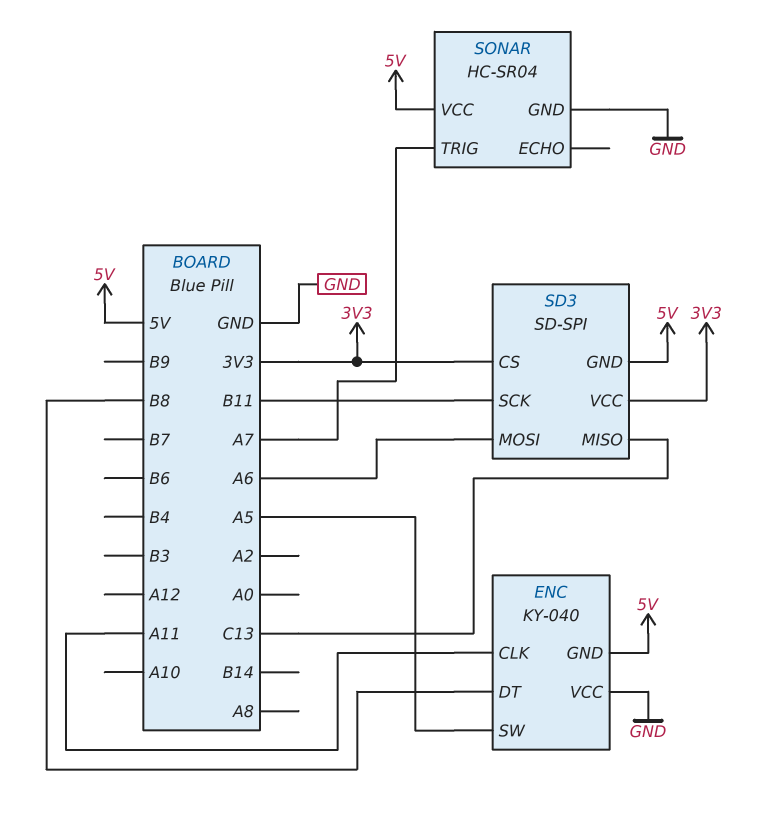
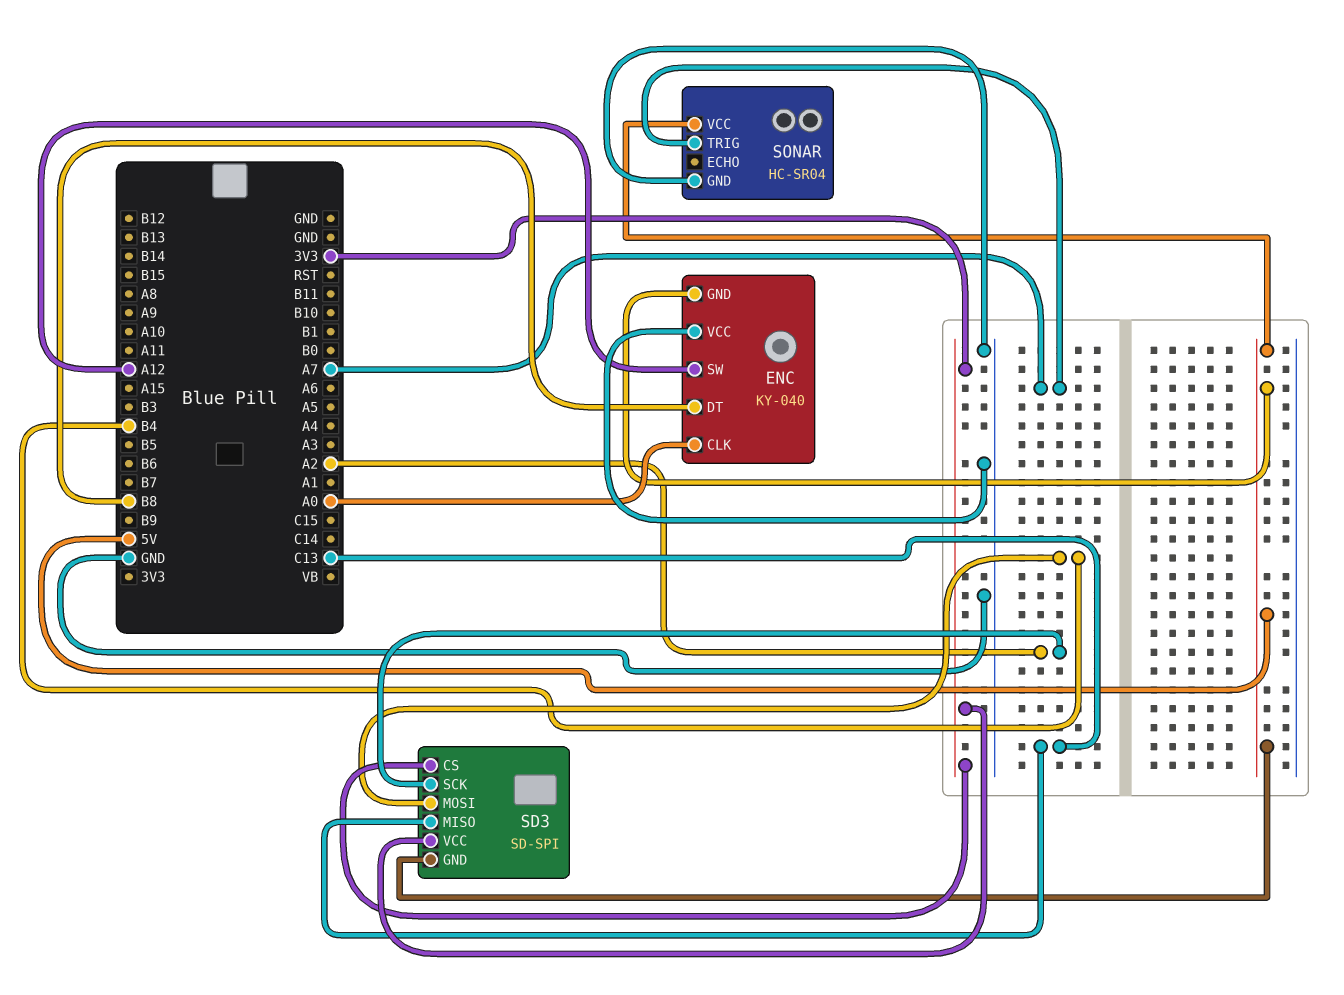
ENC pin CLK: A11 -> A0
ENC pin SW: A5 -> A12
SD3 pin MOSI: A6 -> B4
SD3 pin SCK: B11 -> A2

